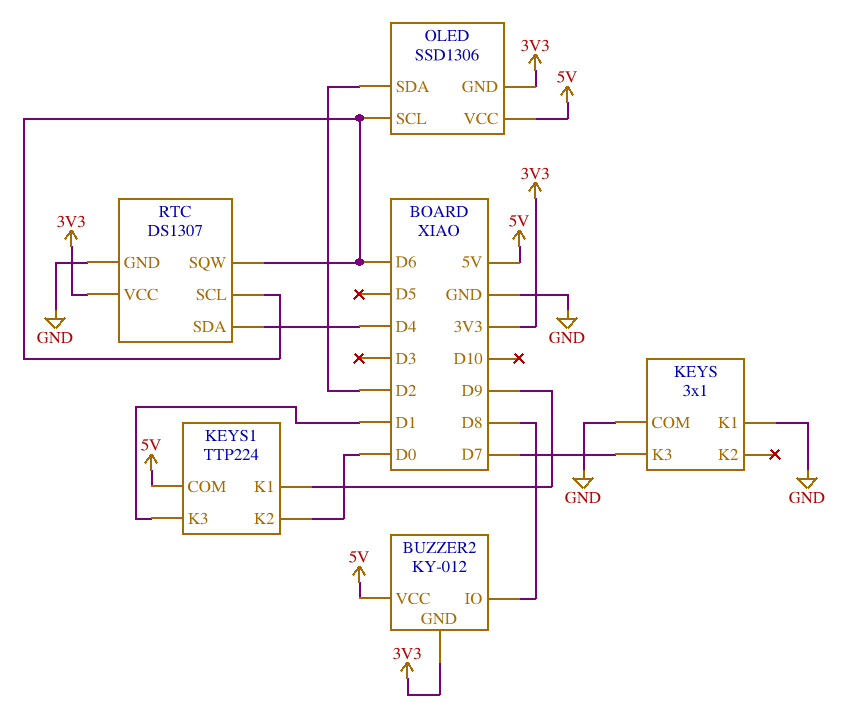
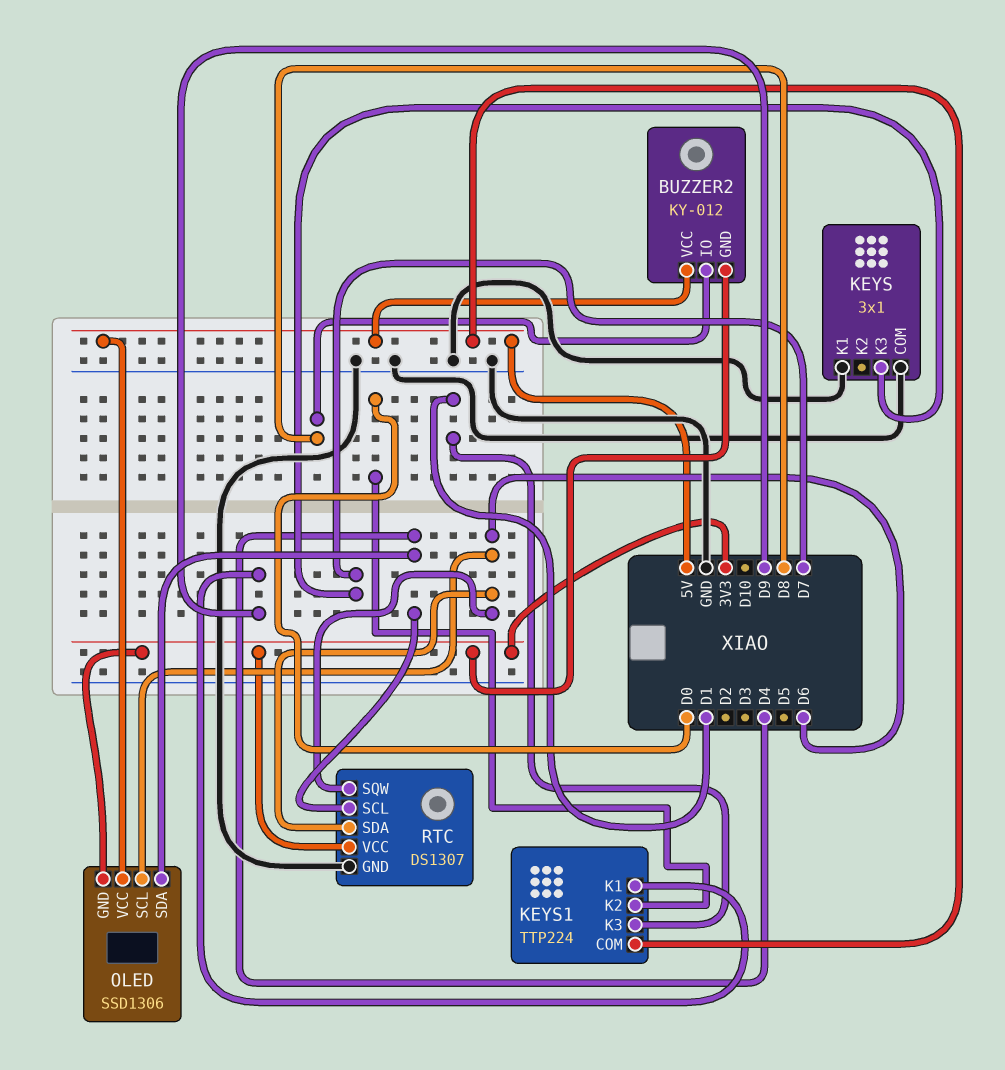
OLED pin SDA: D2 -> D4
RTC pin SCL: D6 -> D4
RTC pin SDA: D4 -> D6

